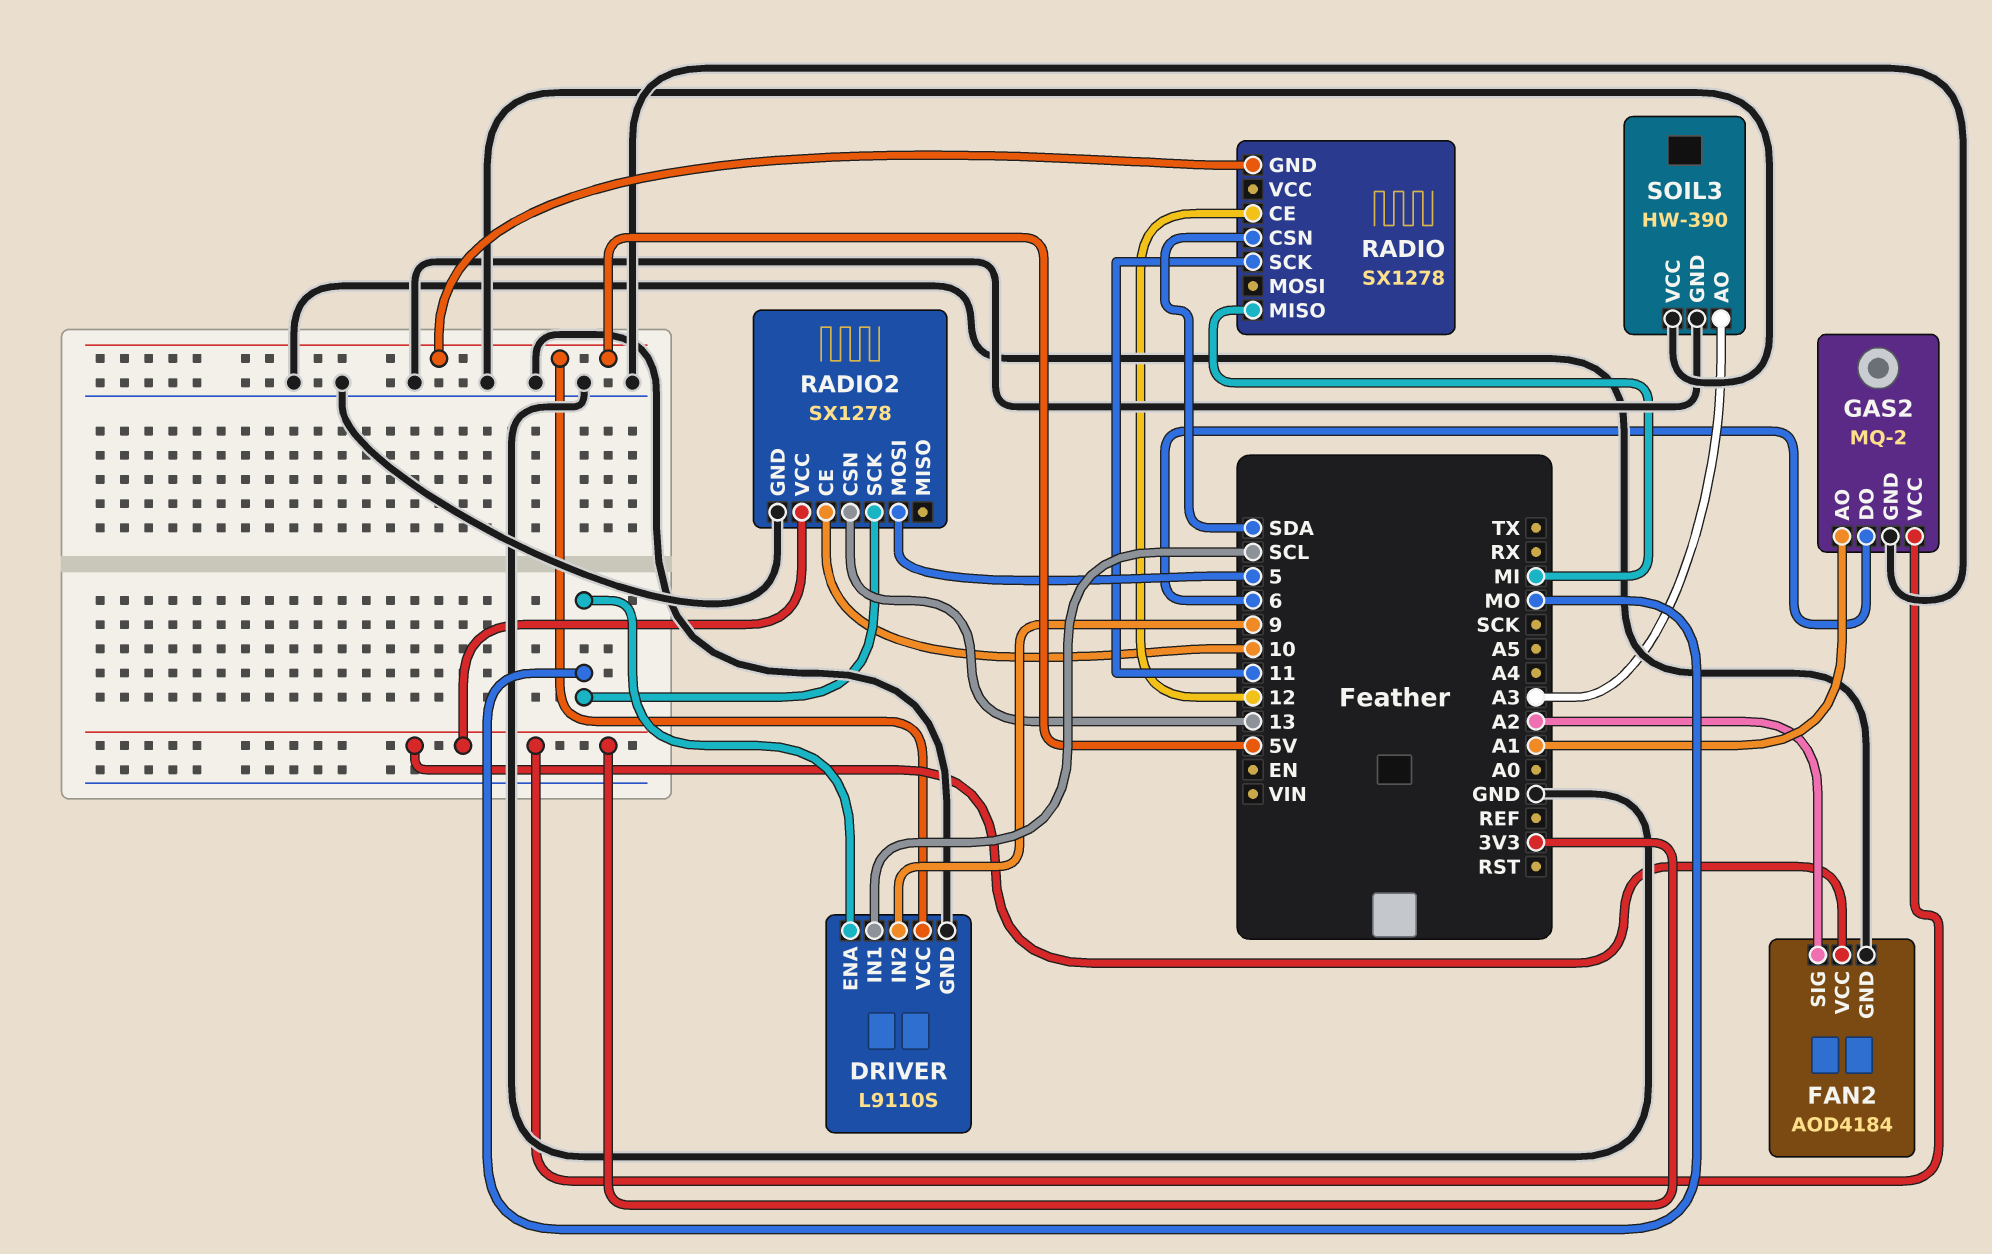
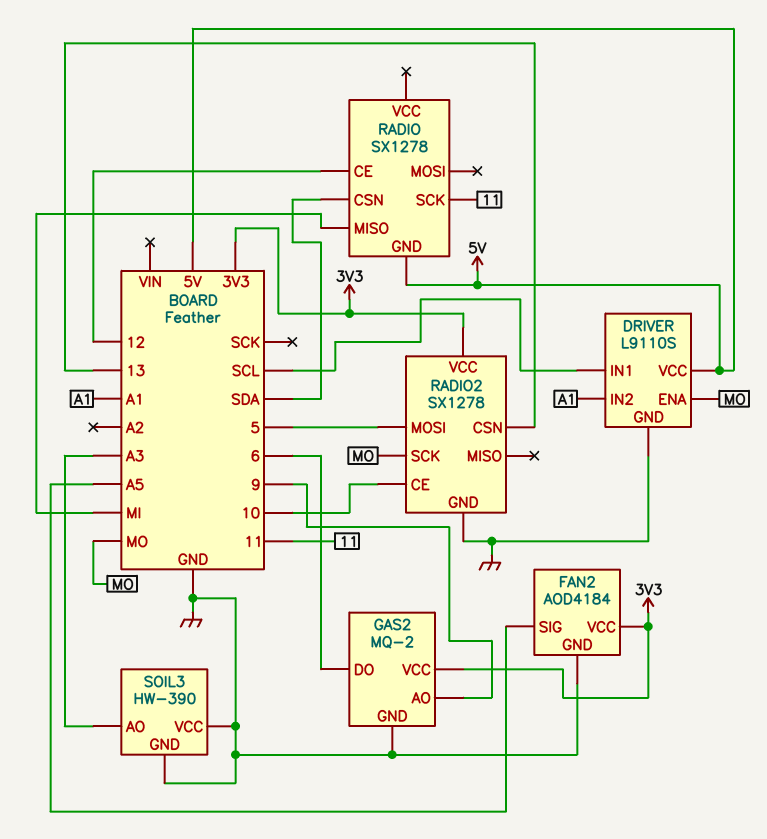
DRIVER pin IN2: 9 -> A1
FAN2 pin SIG: A2 -> A5
GAS2 pin AO: A1 -> 9

